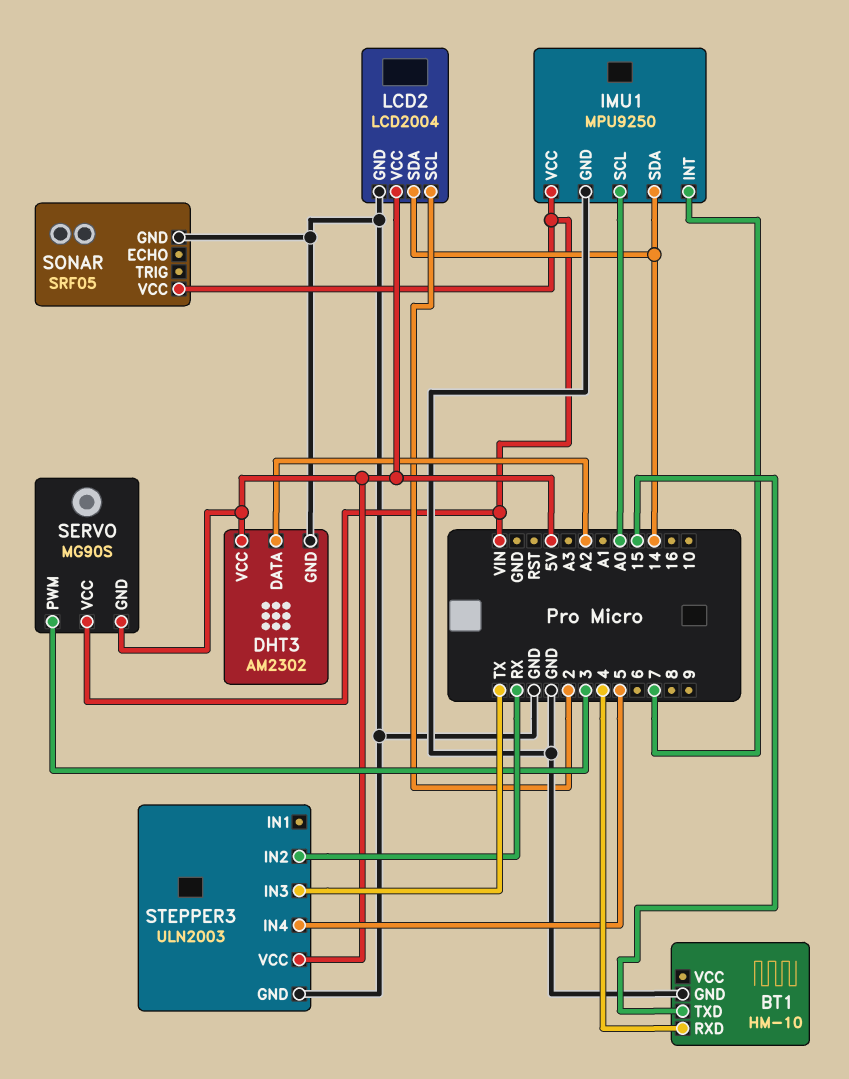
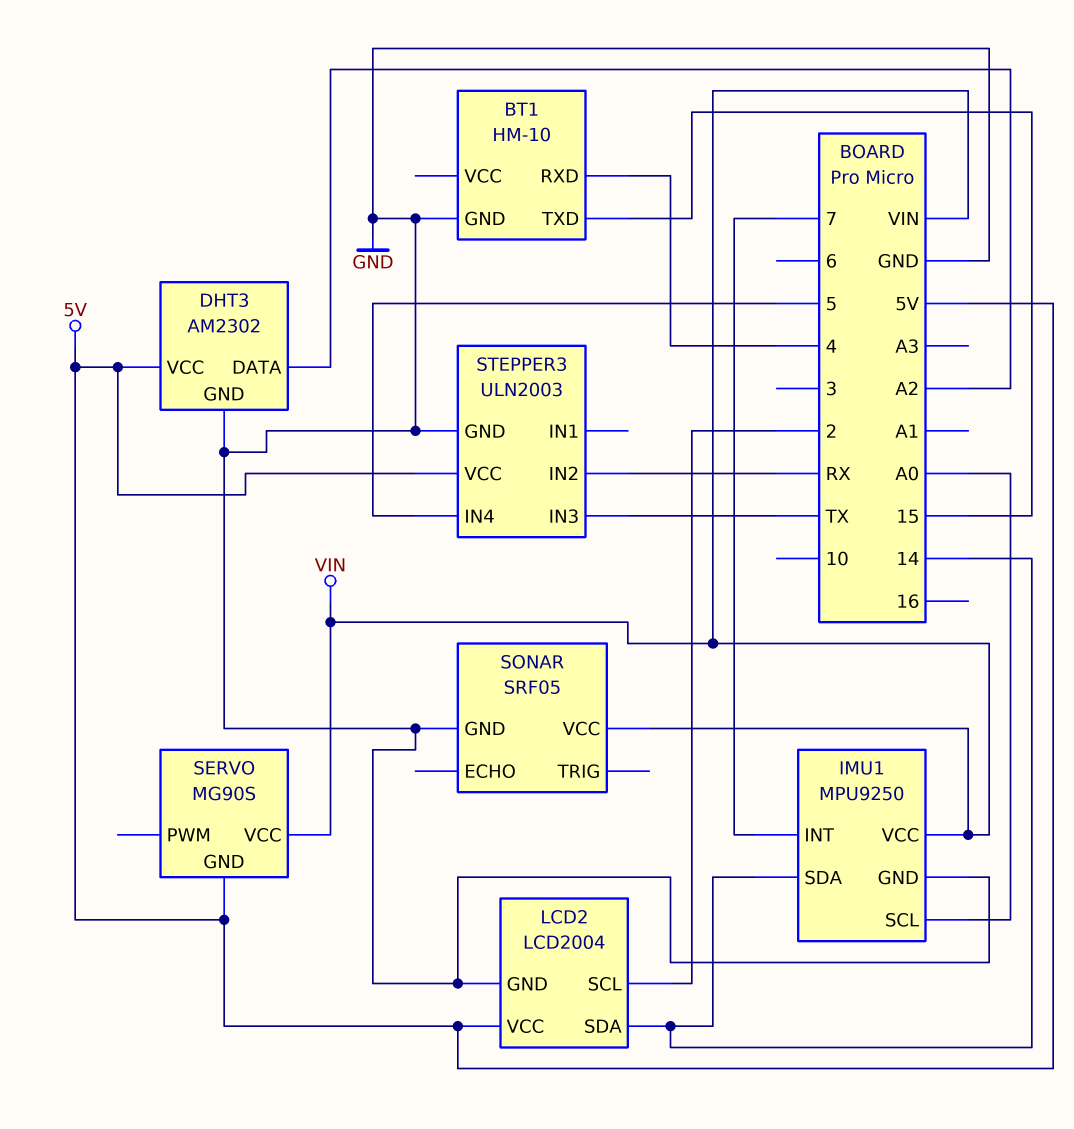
SERVO pin PWM: 3 -> none

